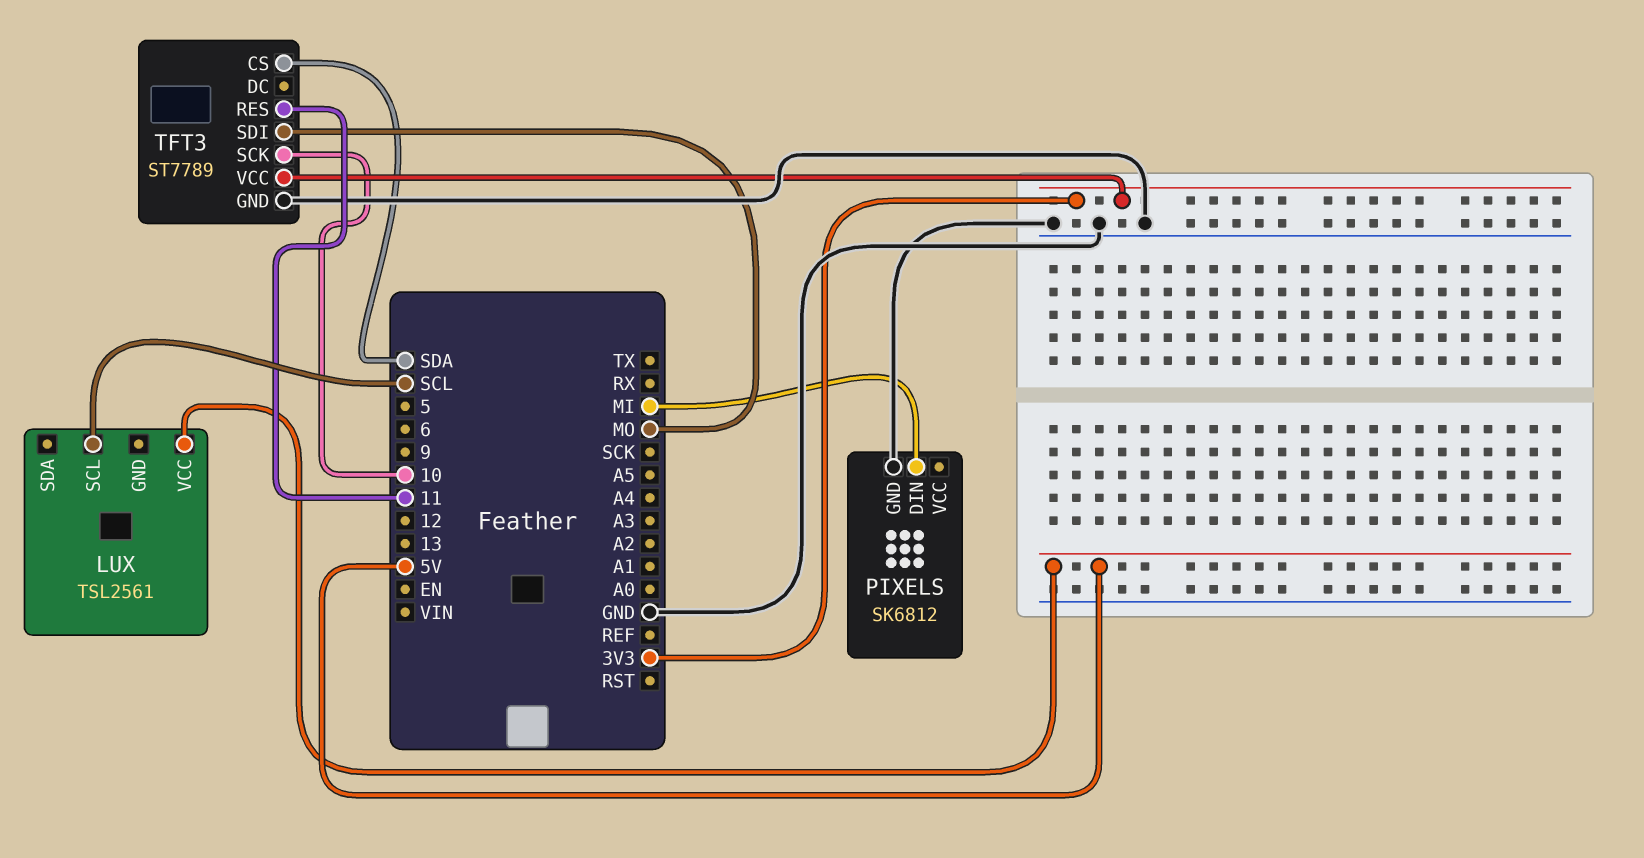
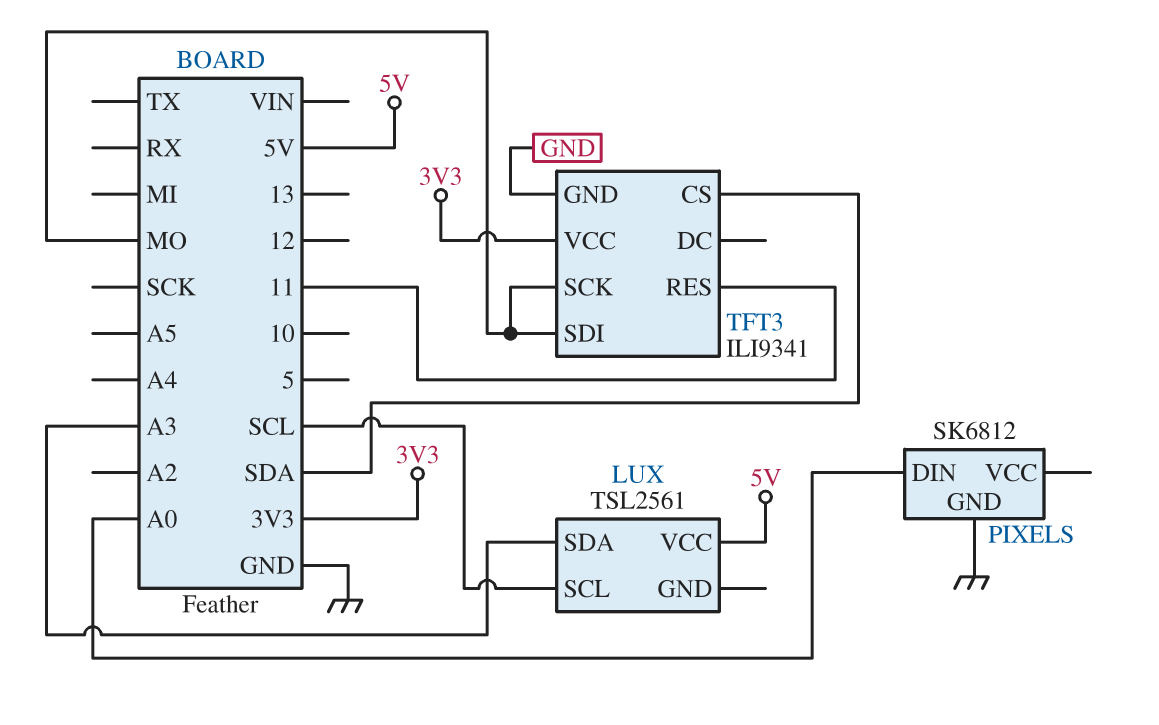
LUX pin SDA: none -> A3
PIXELS pin DIN: MI -> A0
TFT3: ST7789 -> ILI9341
TFT3 pin SCK: 10 -> MO

